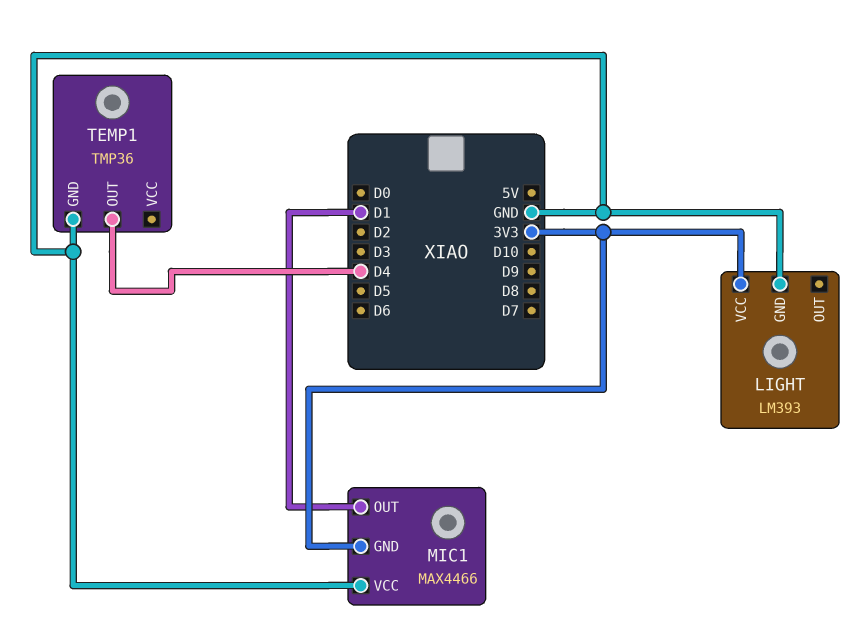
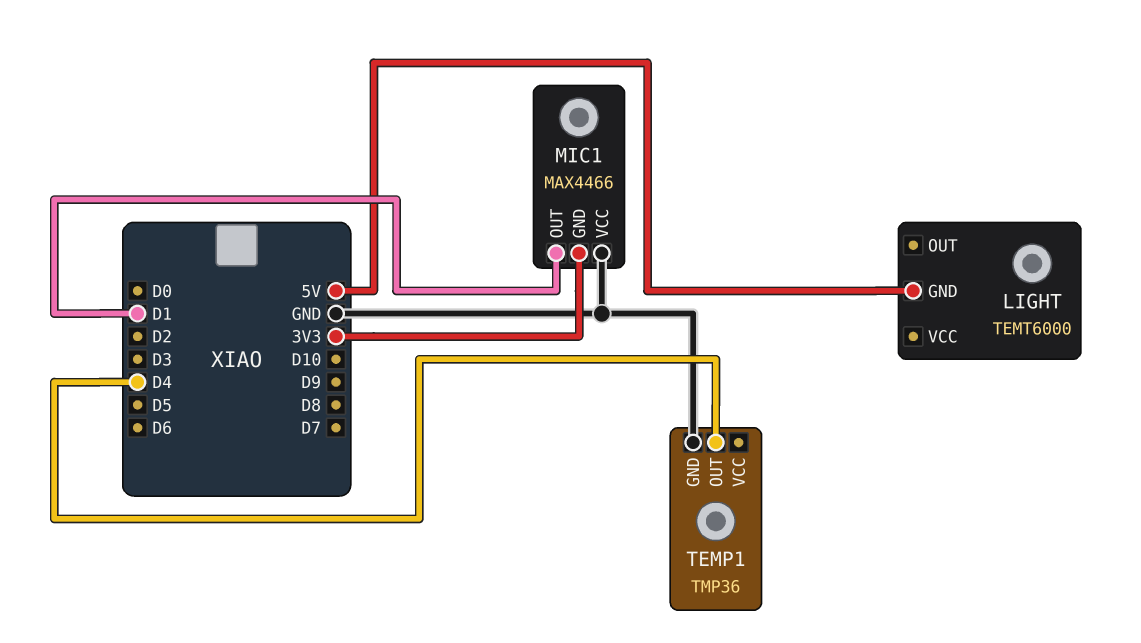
LIGHT: LM393 -> TEMT6000
LIGHT pin GND: GND -> 5V
LIGHT pin VCC: 3V3 -> none

